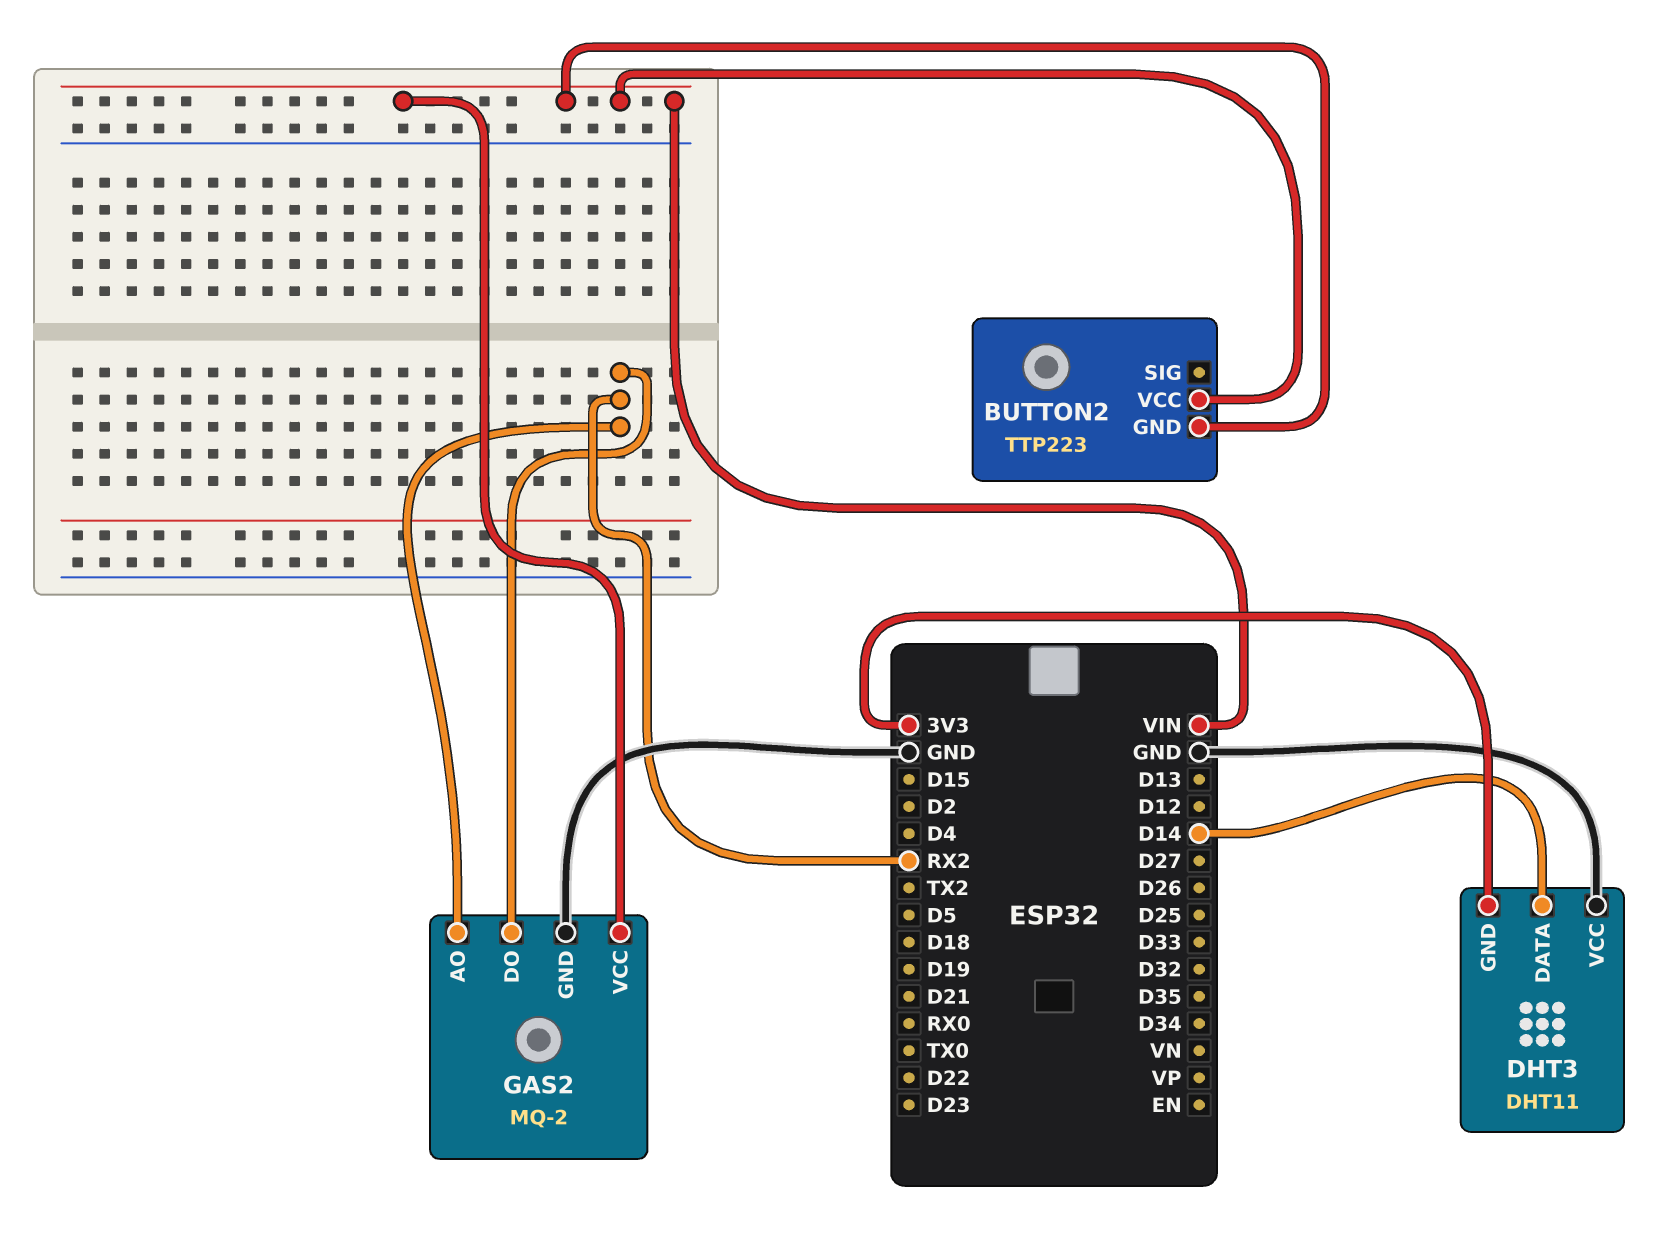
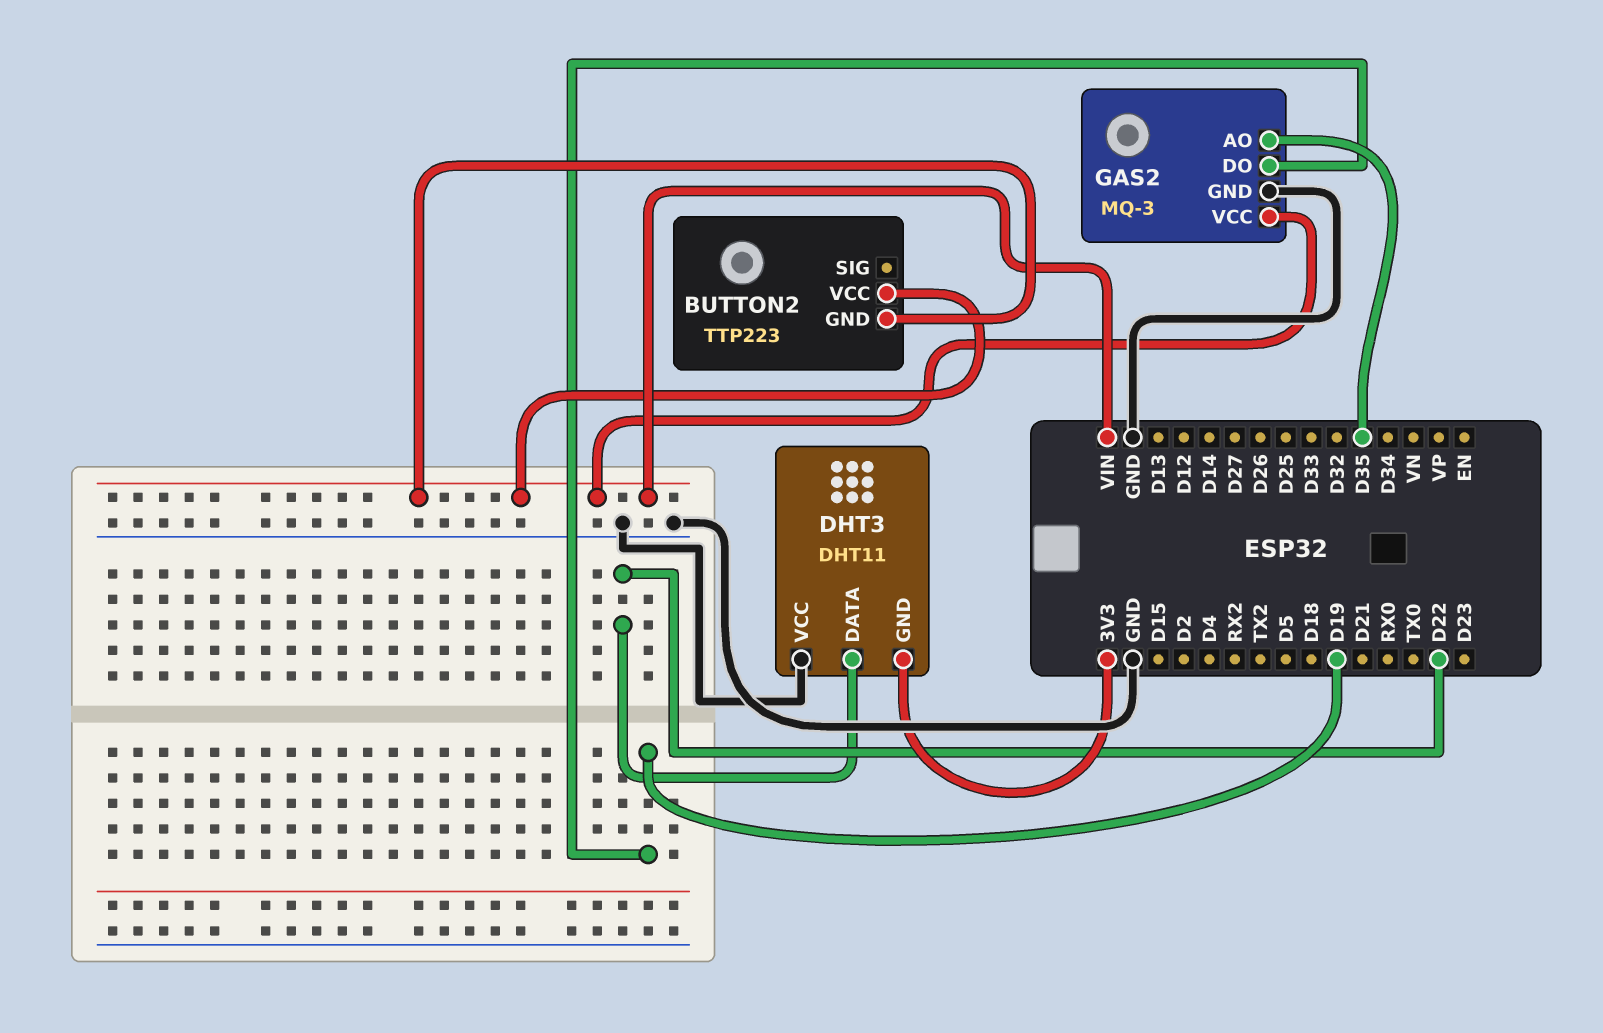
DHT3 pin DATA: D14 -> D22
GAS2: MQ-2 -> MQ-3
GAS2 pin AO: RX2 -> D35
GAS2 pin DO: RX2 -> D19

